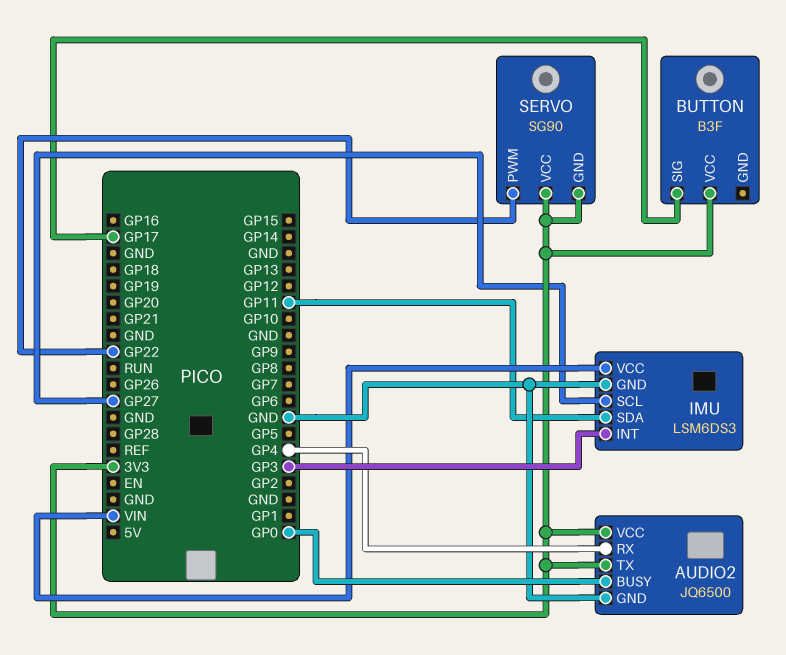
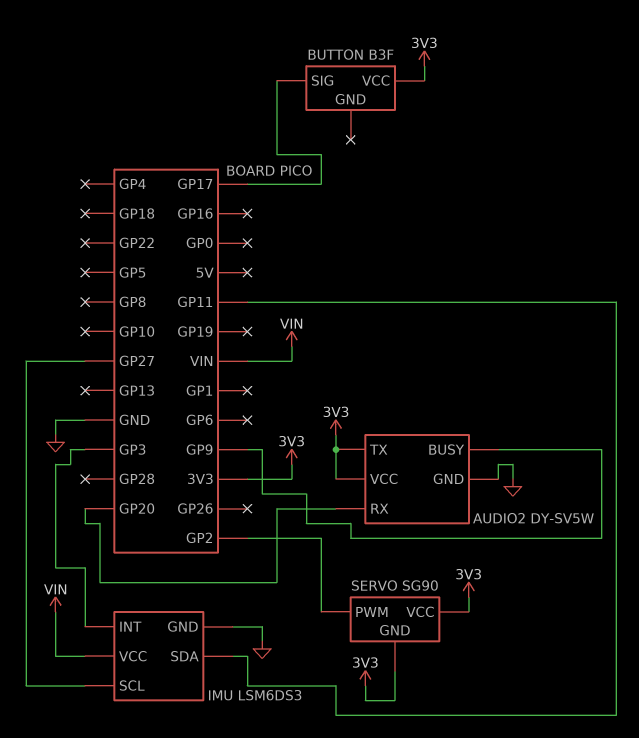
AUDIO2: JQ6500 -> DY-SV5W
AUDIO2 pin BUSY: GP0 -> GP9
AUDIO2 pin RX: GP4 -> GP20
SERVO pin PWM: GP22 -> GP2

